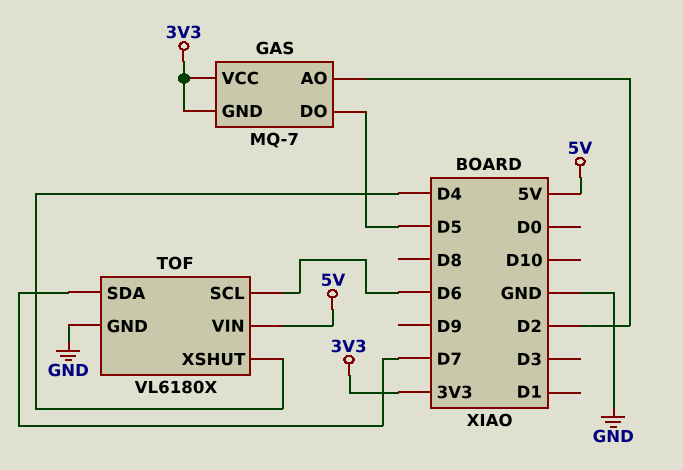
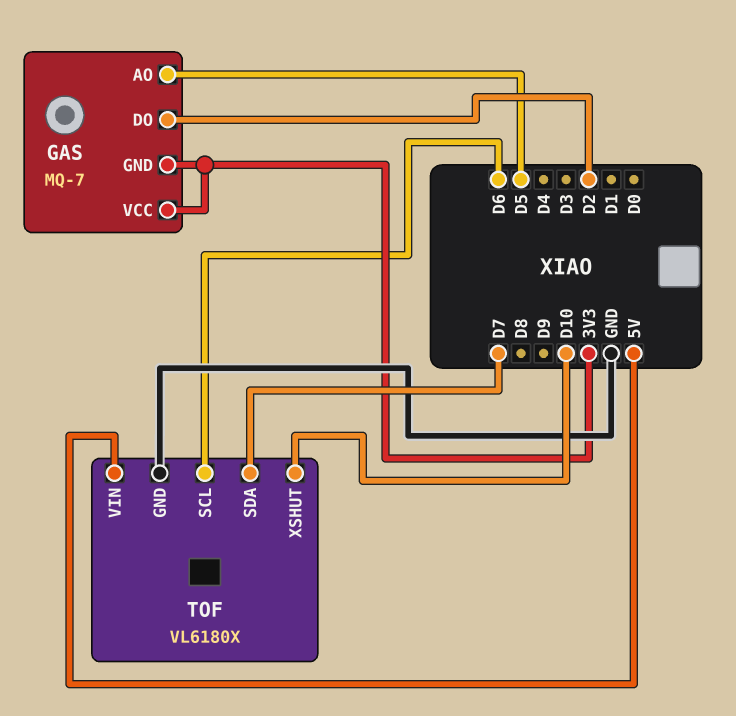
GAS pin AO: D2 -> D5
GAS pin DO: D5 -> D2
TOF pin XSHUT: D4 -> D10

